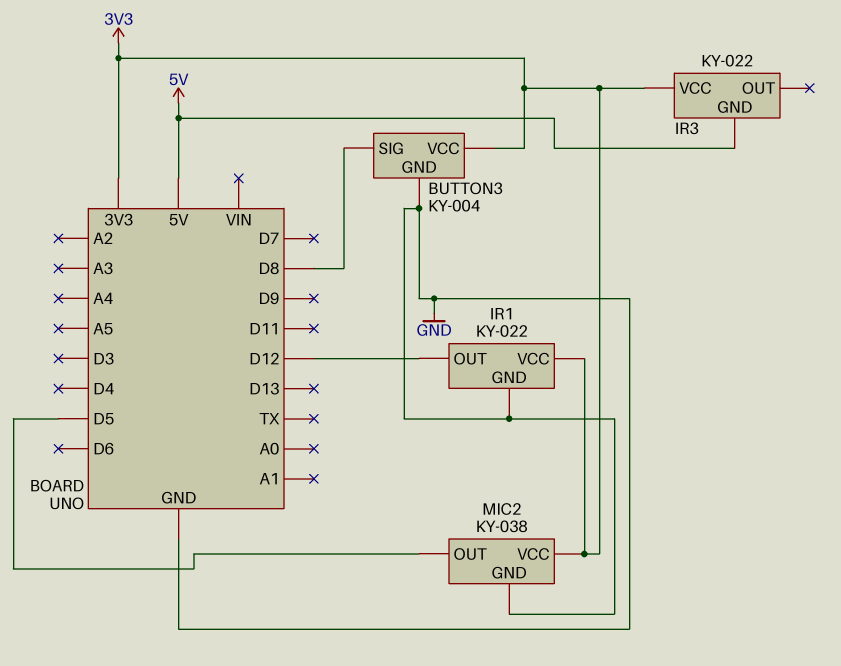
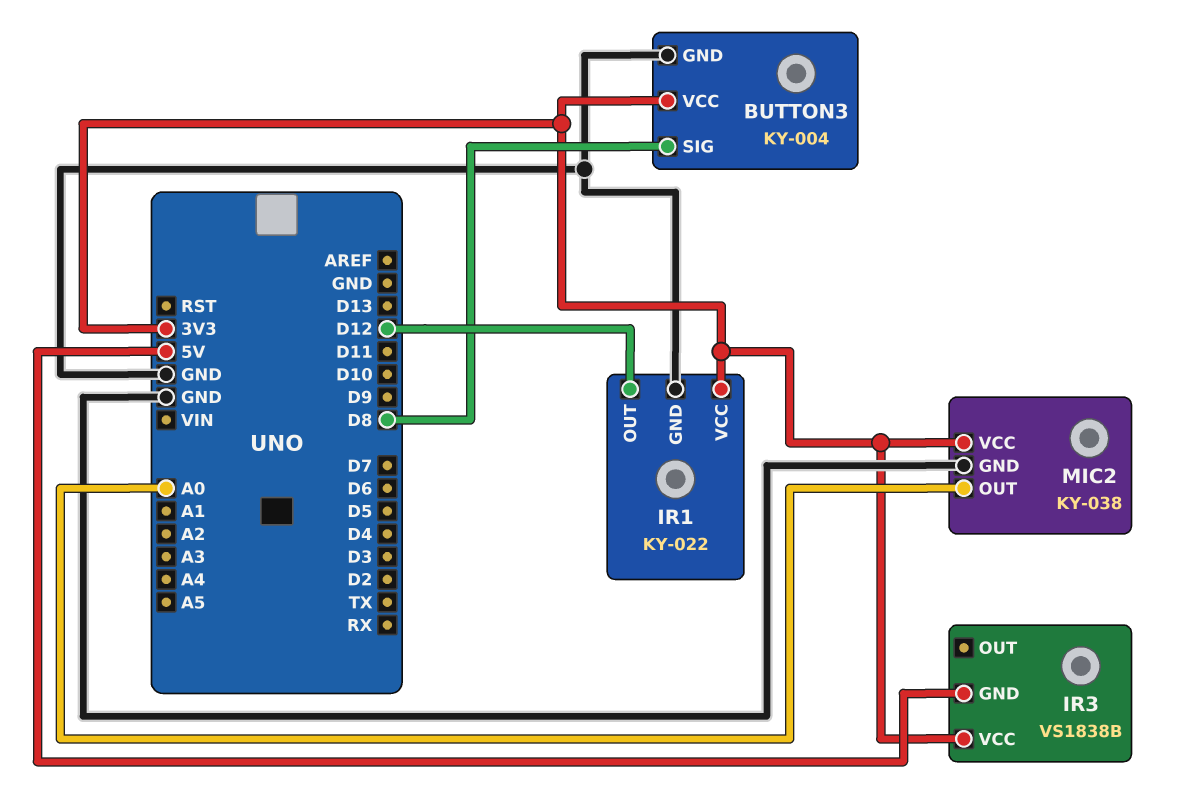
IR3: KY-022 -> VS1838B
MIC2 pin OUT: D5 -> A0

